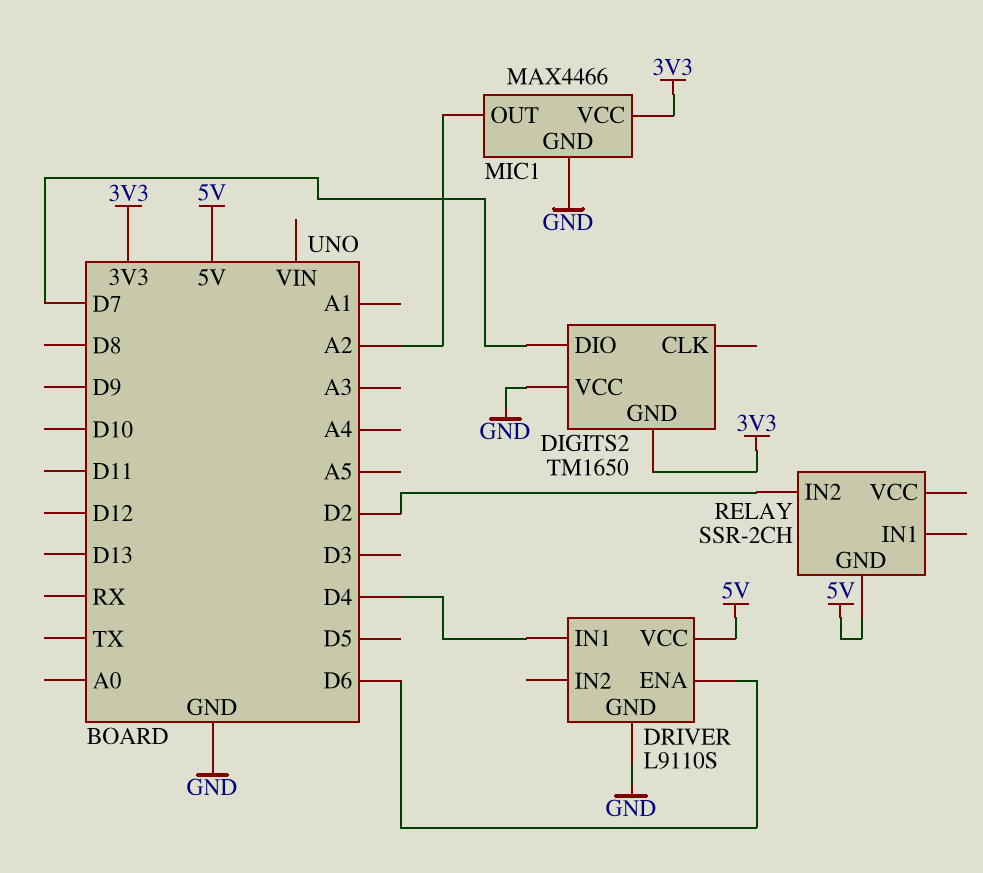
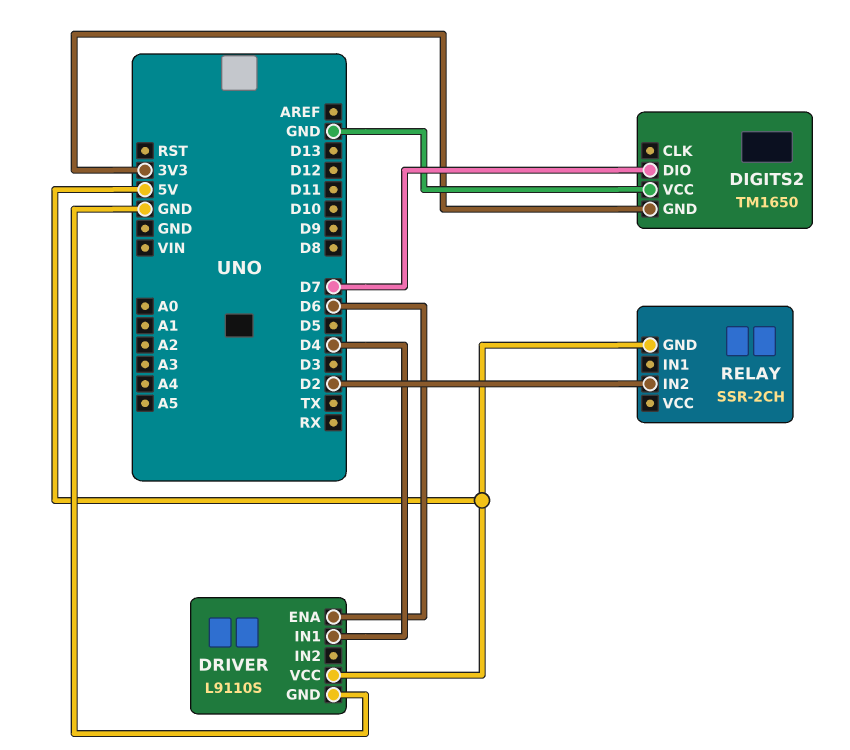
MIC1: MAX4466 -> none
MIC1 pin GND: GND -> none
MIC1 pin OUT: A2 -> none
MIC1 pin VCC: 3V3 -> none

